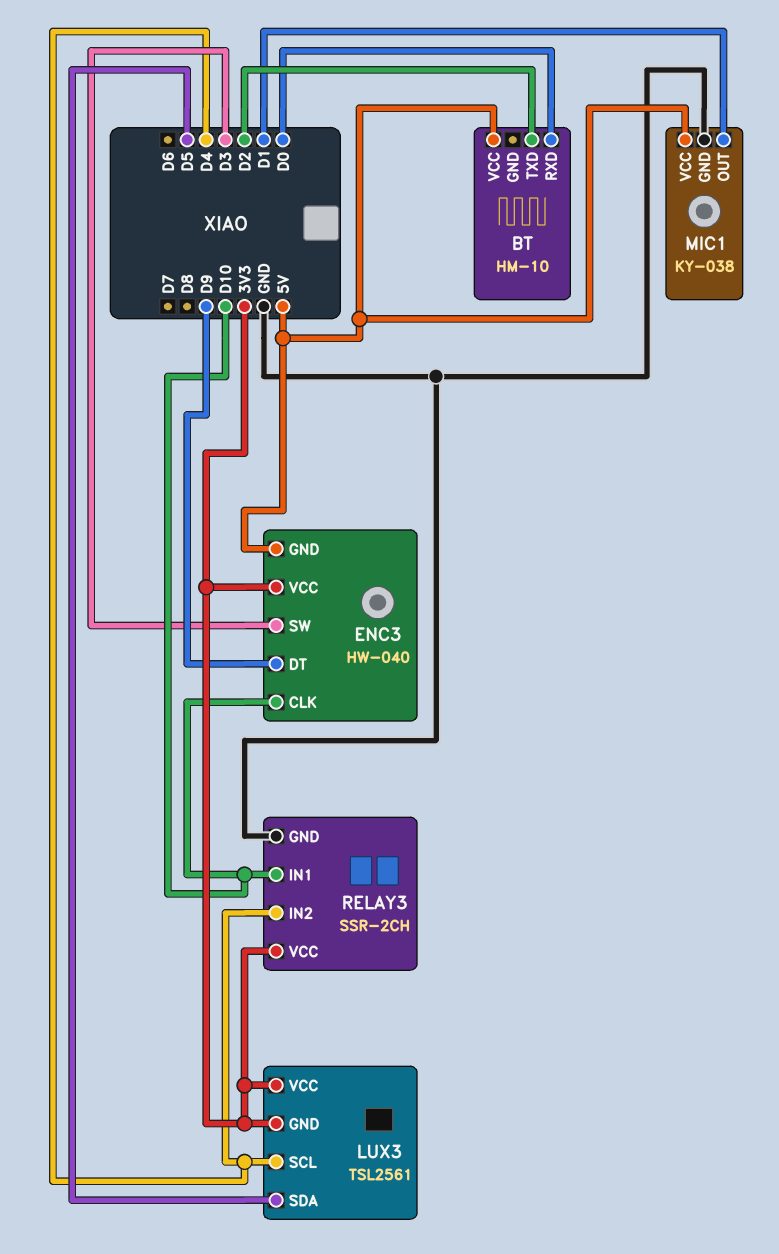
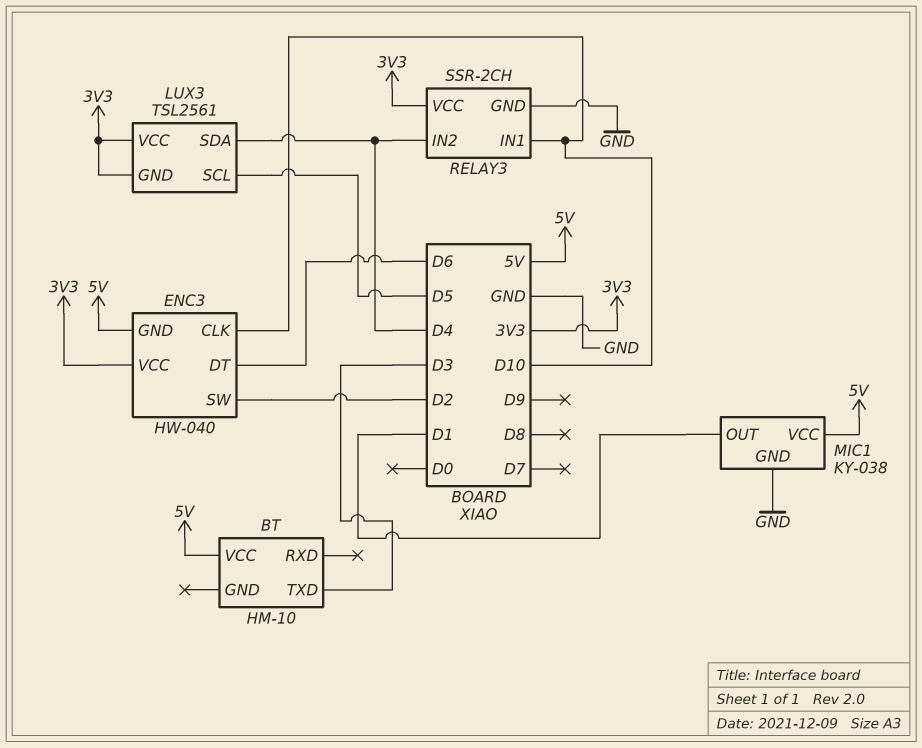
BT pin RXD: D0 -> none
BT pin TXD: D2 -> D3
ENC3 pin DT: D9 -> D6
ENC3 pin SW: D3 -> D2
LUX3 pin SCL: D4 -> D5
LUX3 pin SDA: D5 -> D4

